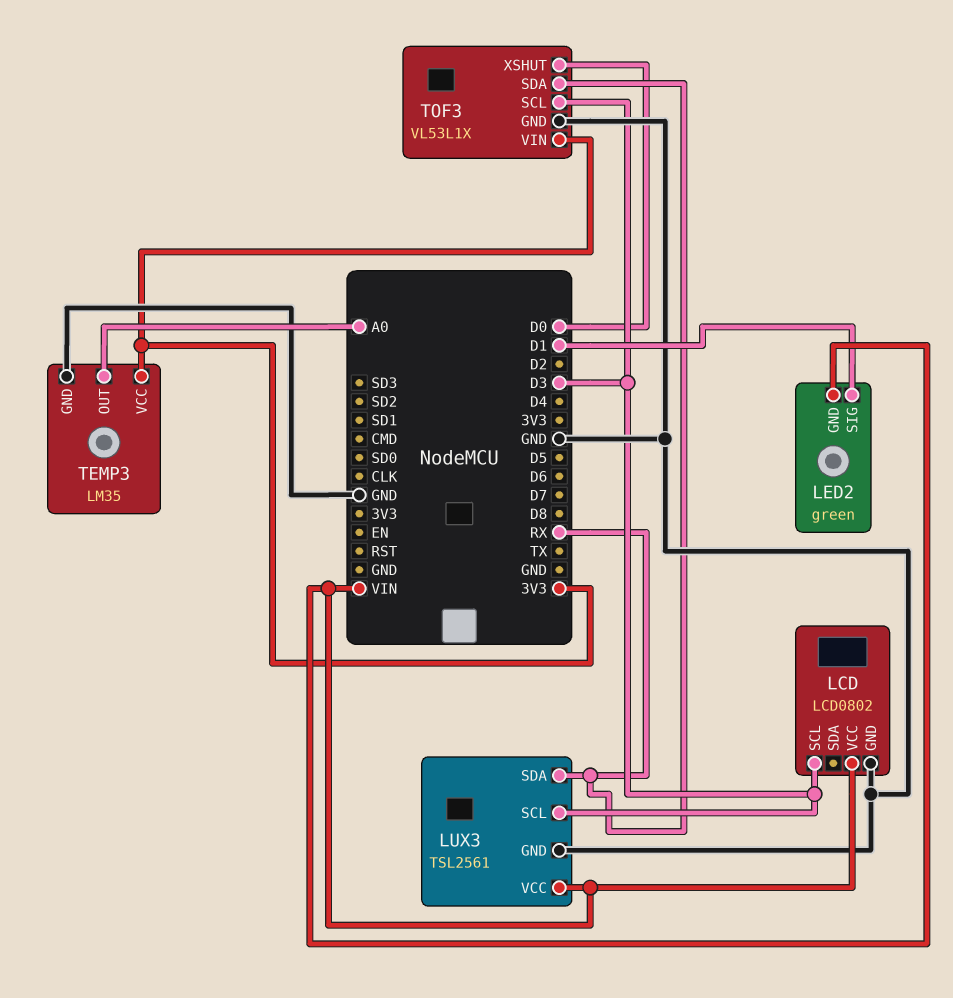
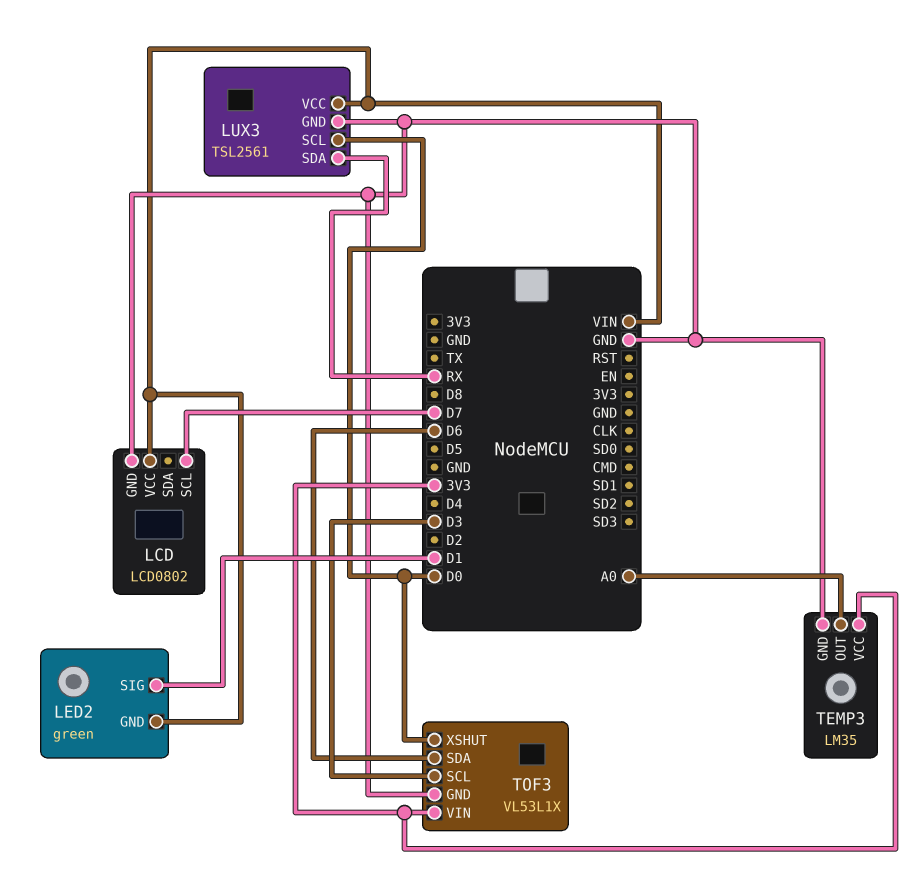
LCD pin SCL: D3 -> D7
LUX3 pin SCL: D3 -> D0
TOF3 pin SDA: RX -> D6

